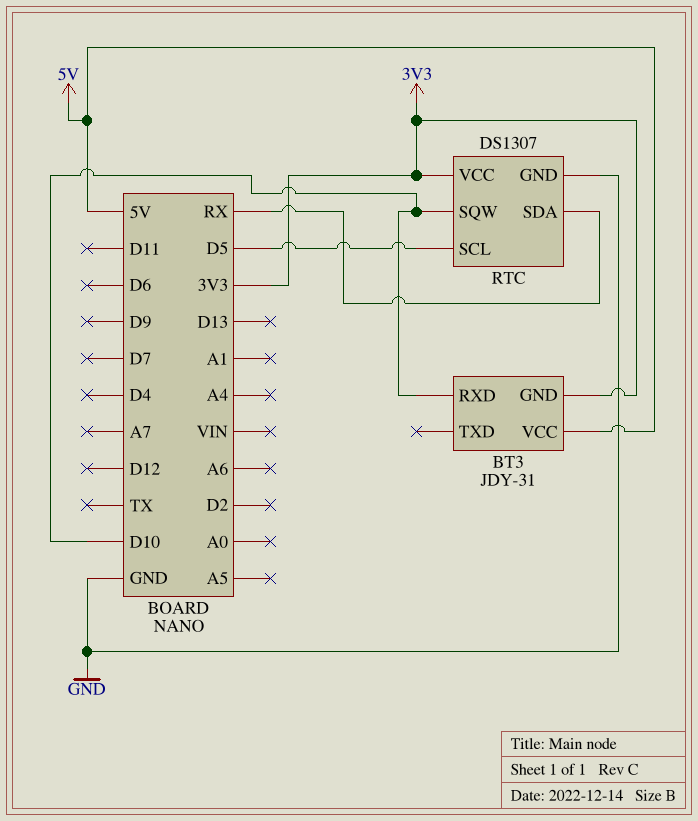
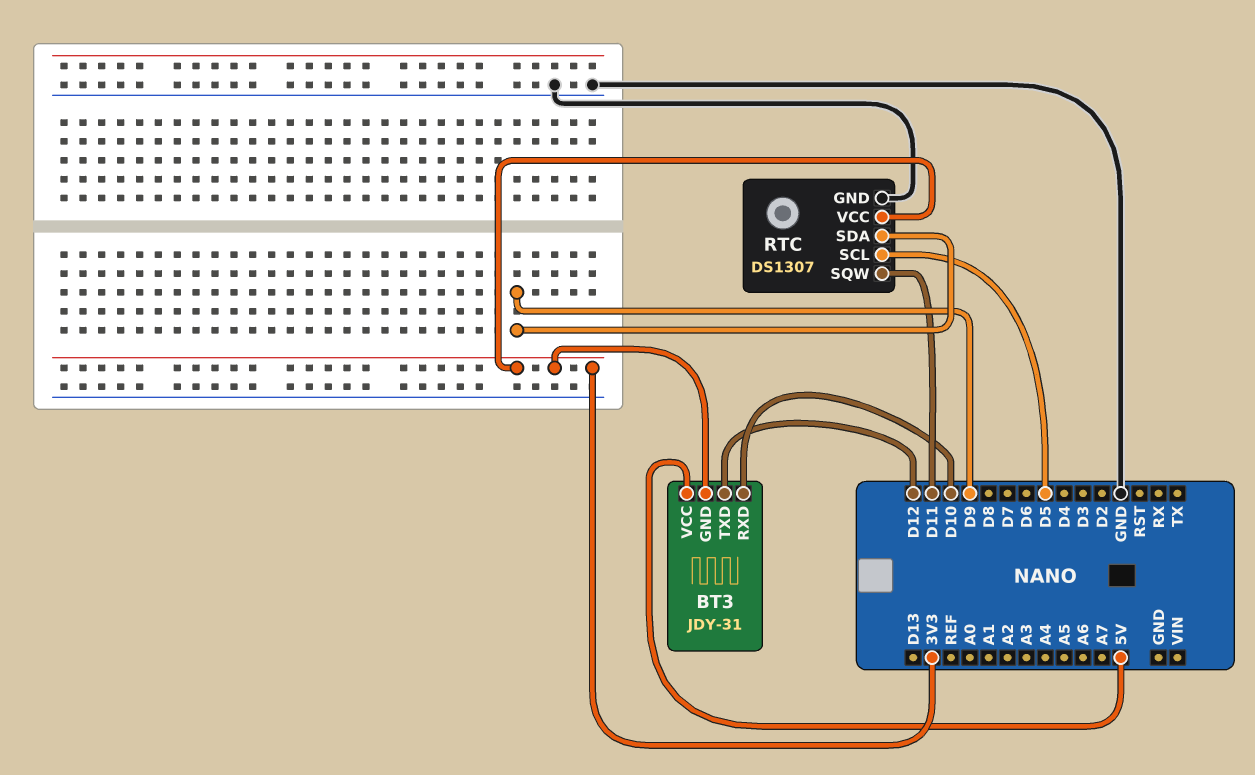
BT3 pin TXD: none -> D12
RTC pin SDA: RX -> D9
RTC pin SQW: D10 -> D11

